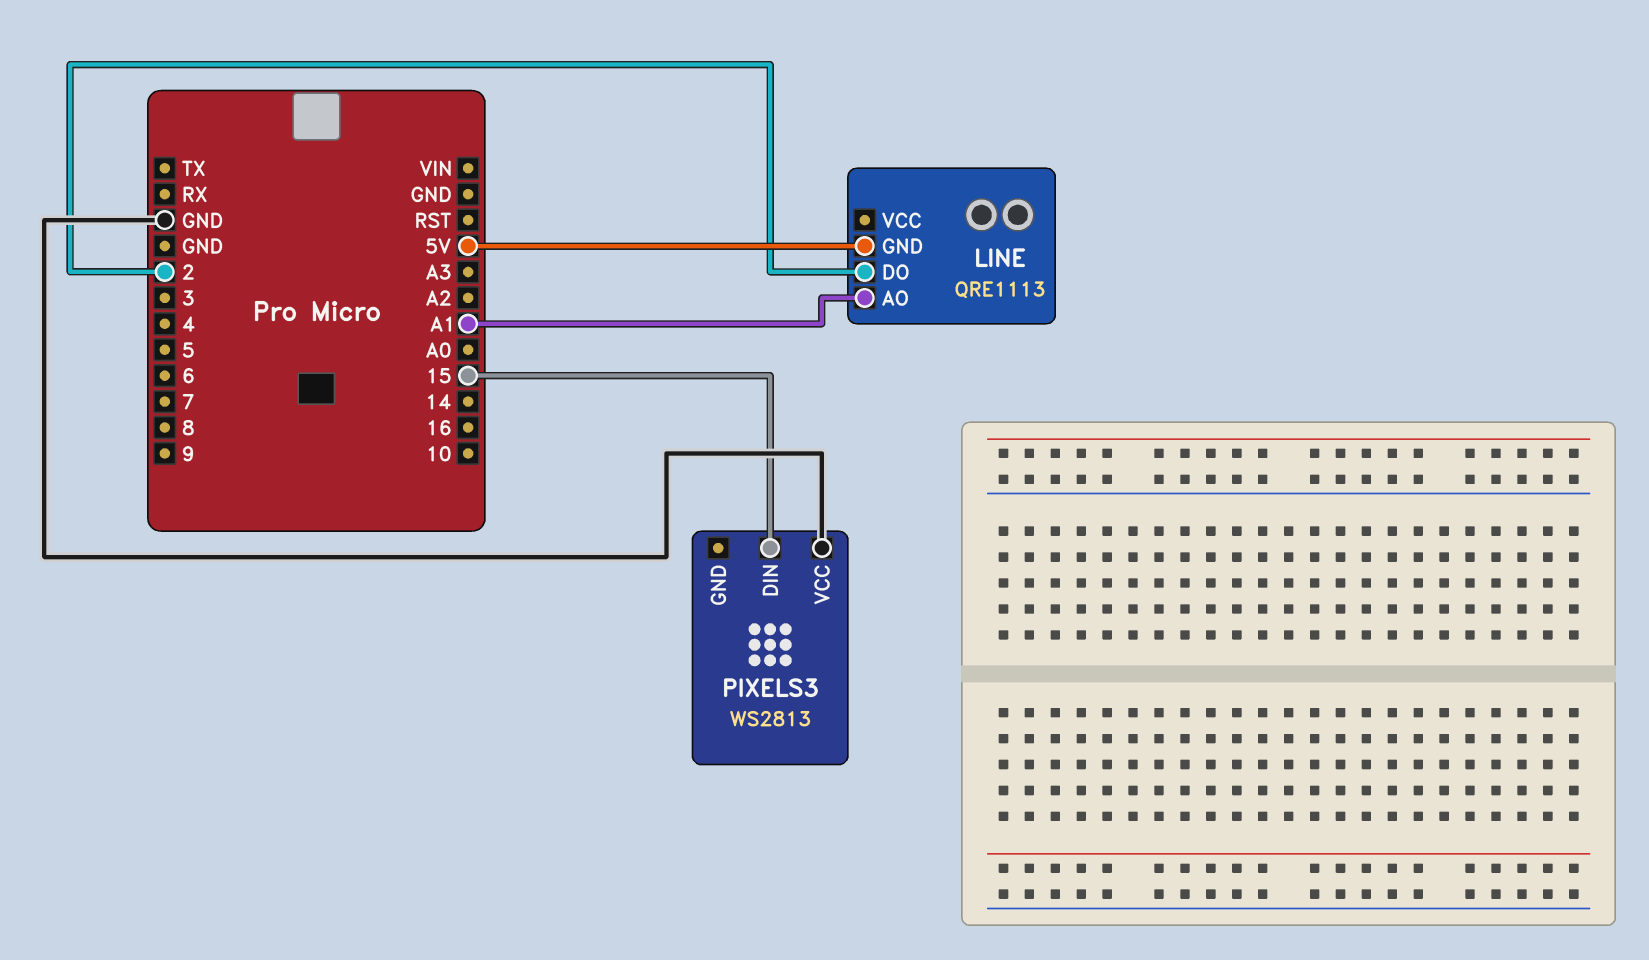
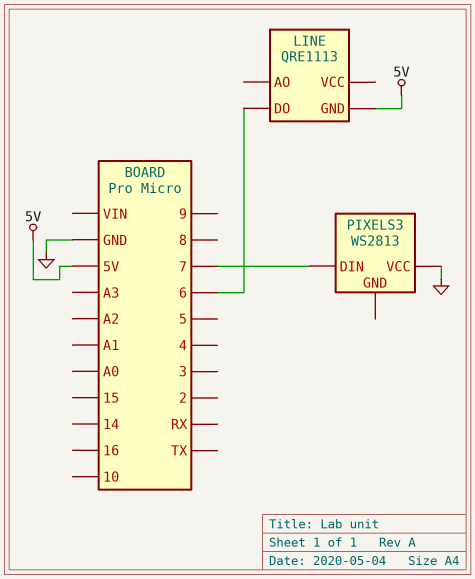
LINE pin AO: A1 -> none
LINE pin DO: 2 -> 6
PIXELS3 pin DIN: 15 -> 7

